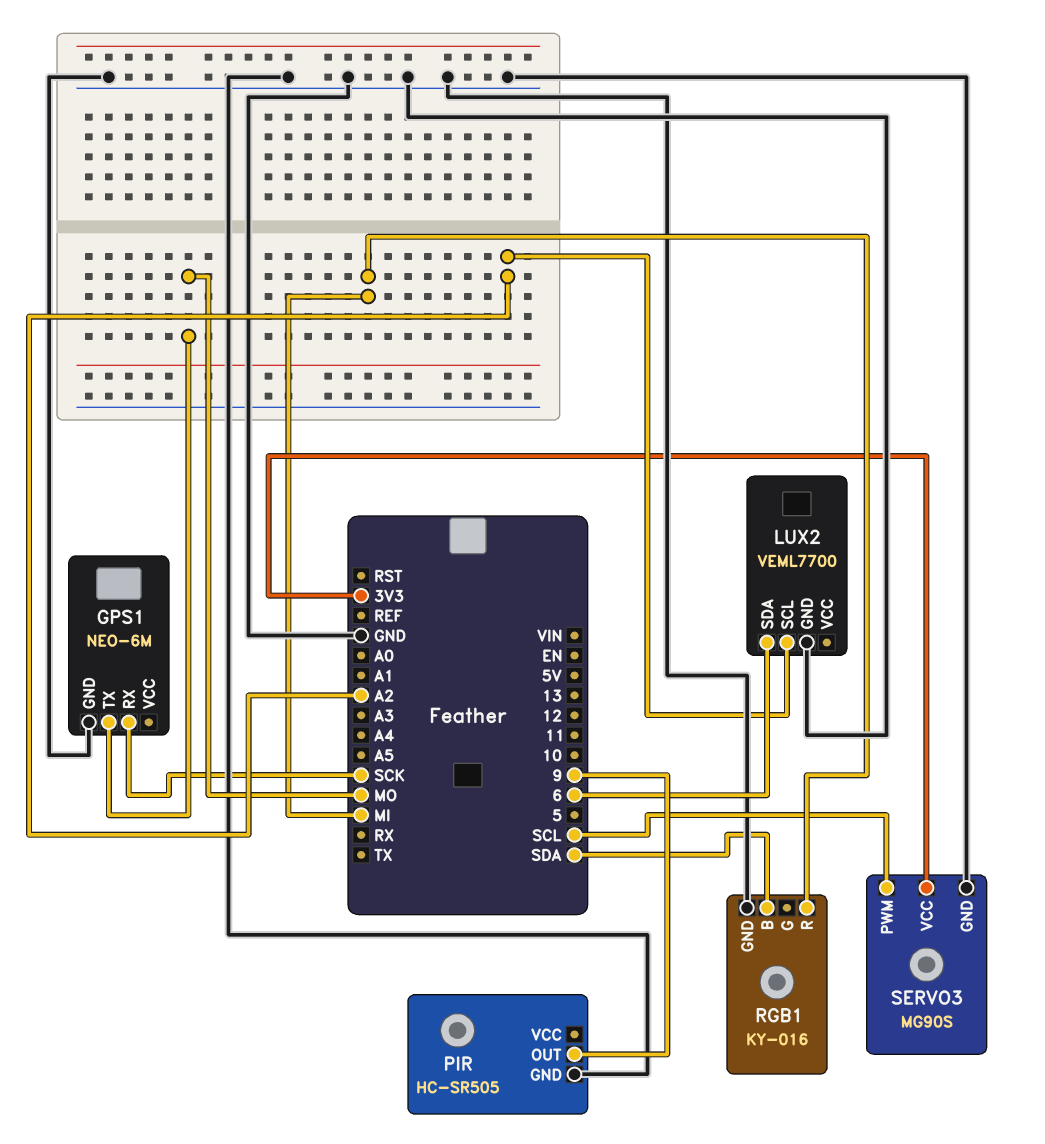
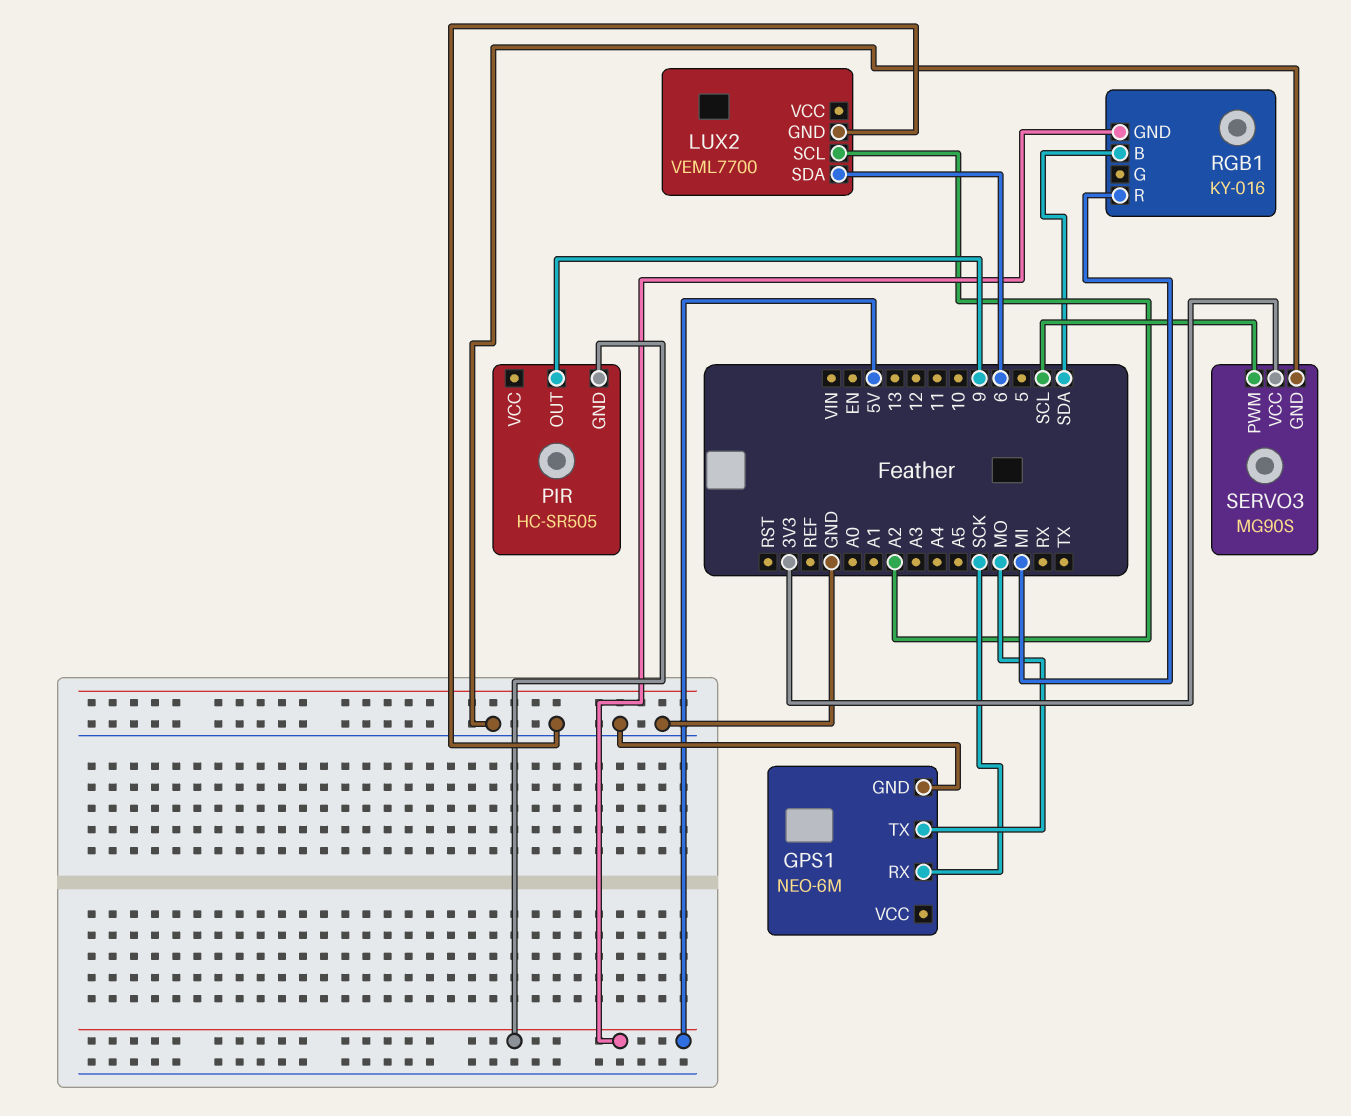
PIR pin GND: GND -> 5V
RGB1 pin GND: GND -> 5V

